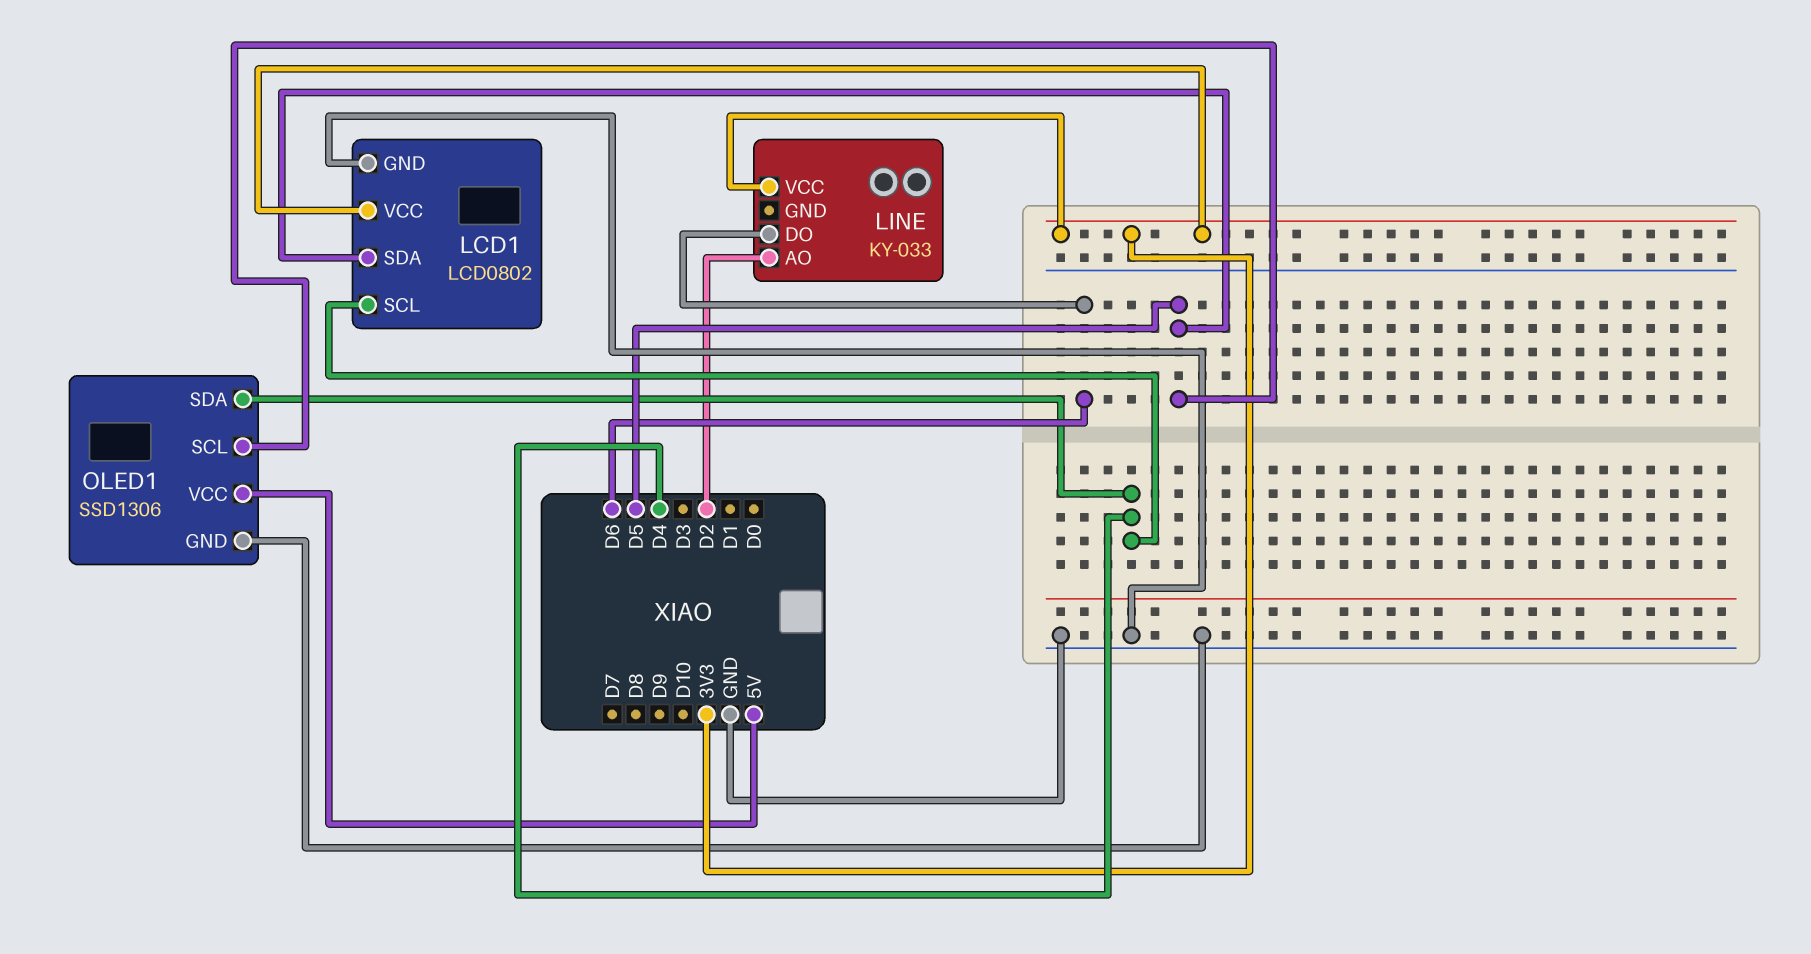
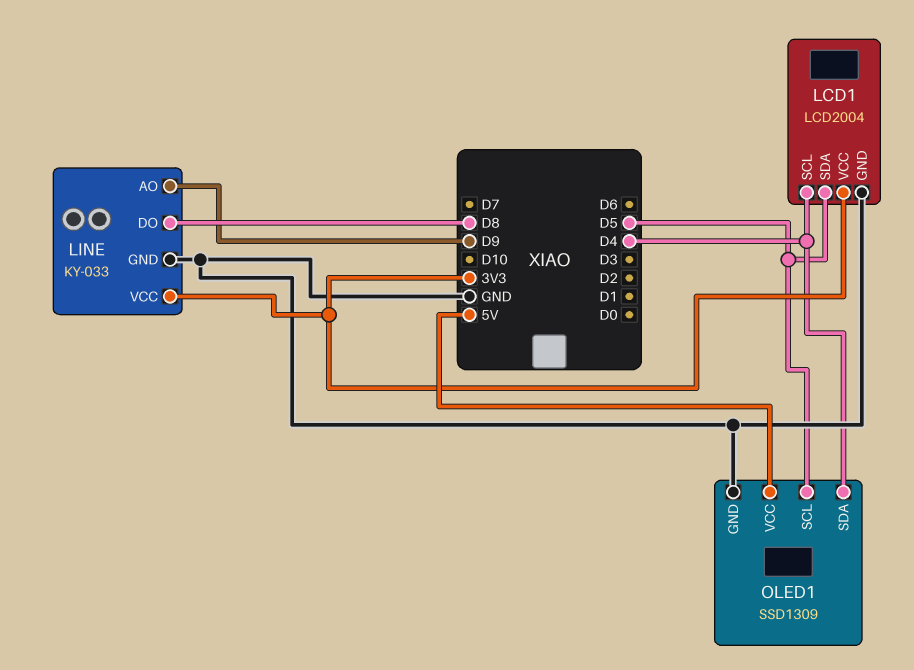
LCD1: LCD0802 -> LCD2004
LINE pin AO: D2 -> D9
LINE pin DO: D6 -> D8
LINE pin GND: none -> GND
OLED1: SSD1306 -> SSD1309

